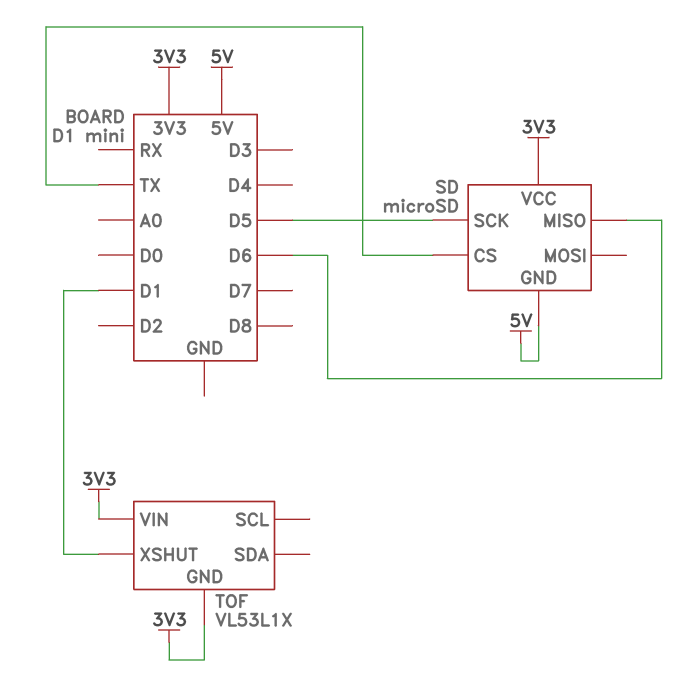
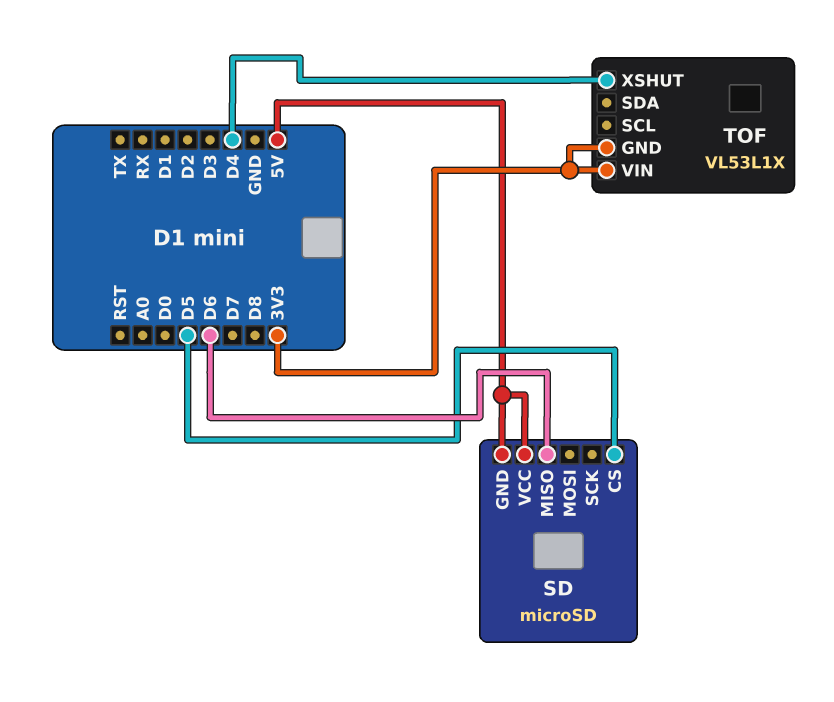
SD pin CS: TX -> D5
SD pin SCK: D5 -> none
SD pin VCC: 3V3 -> 5V
TOF pin XSHUT: D1 -> D4

